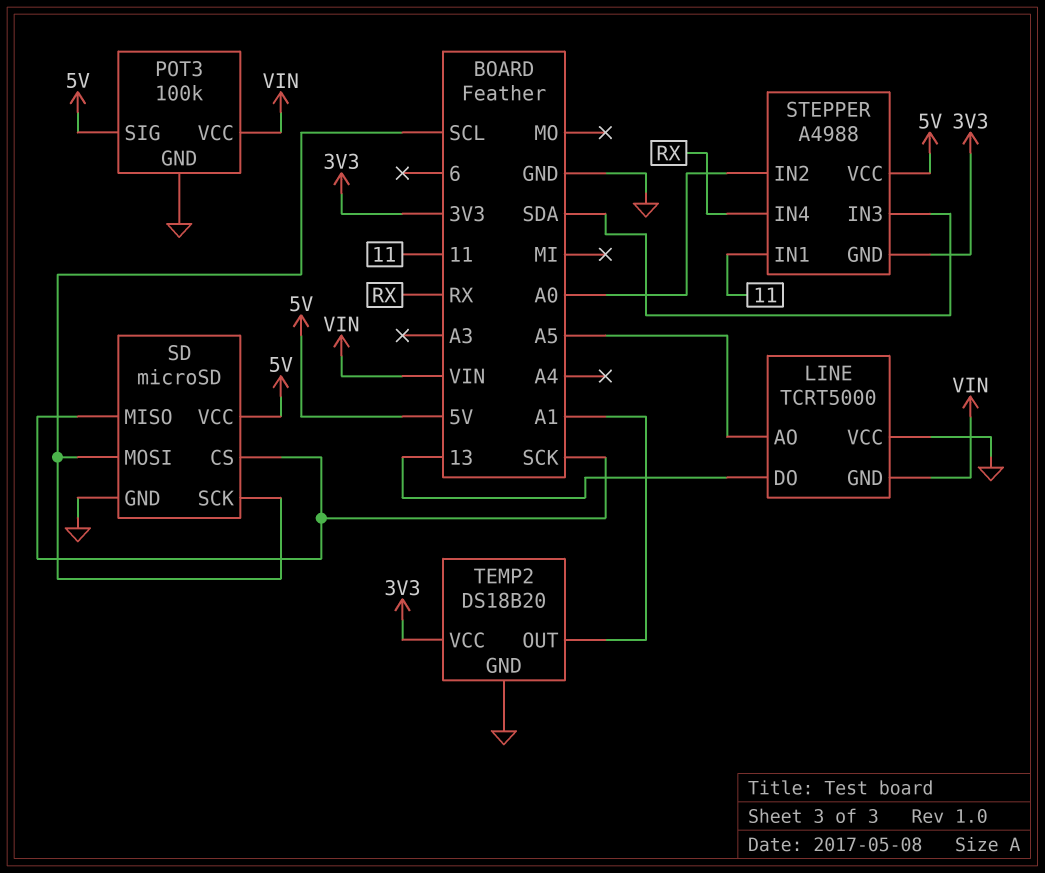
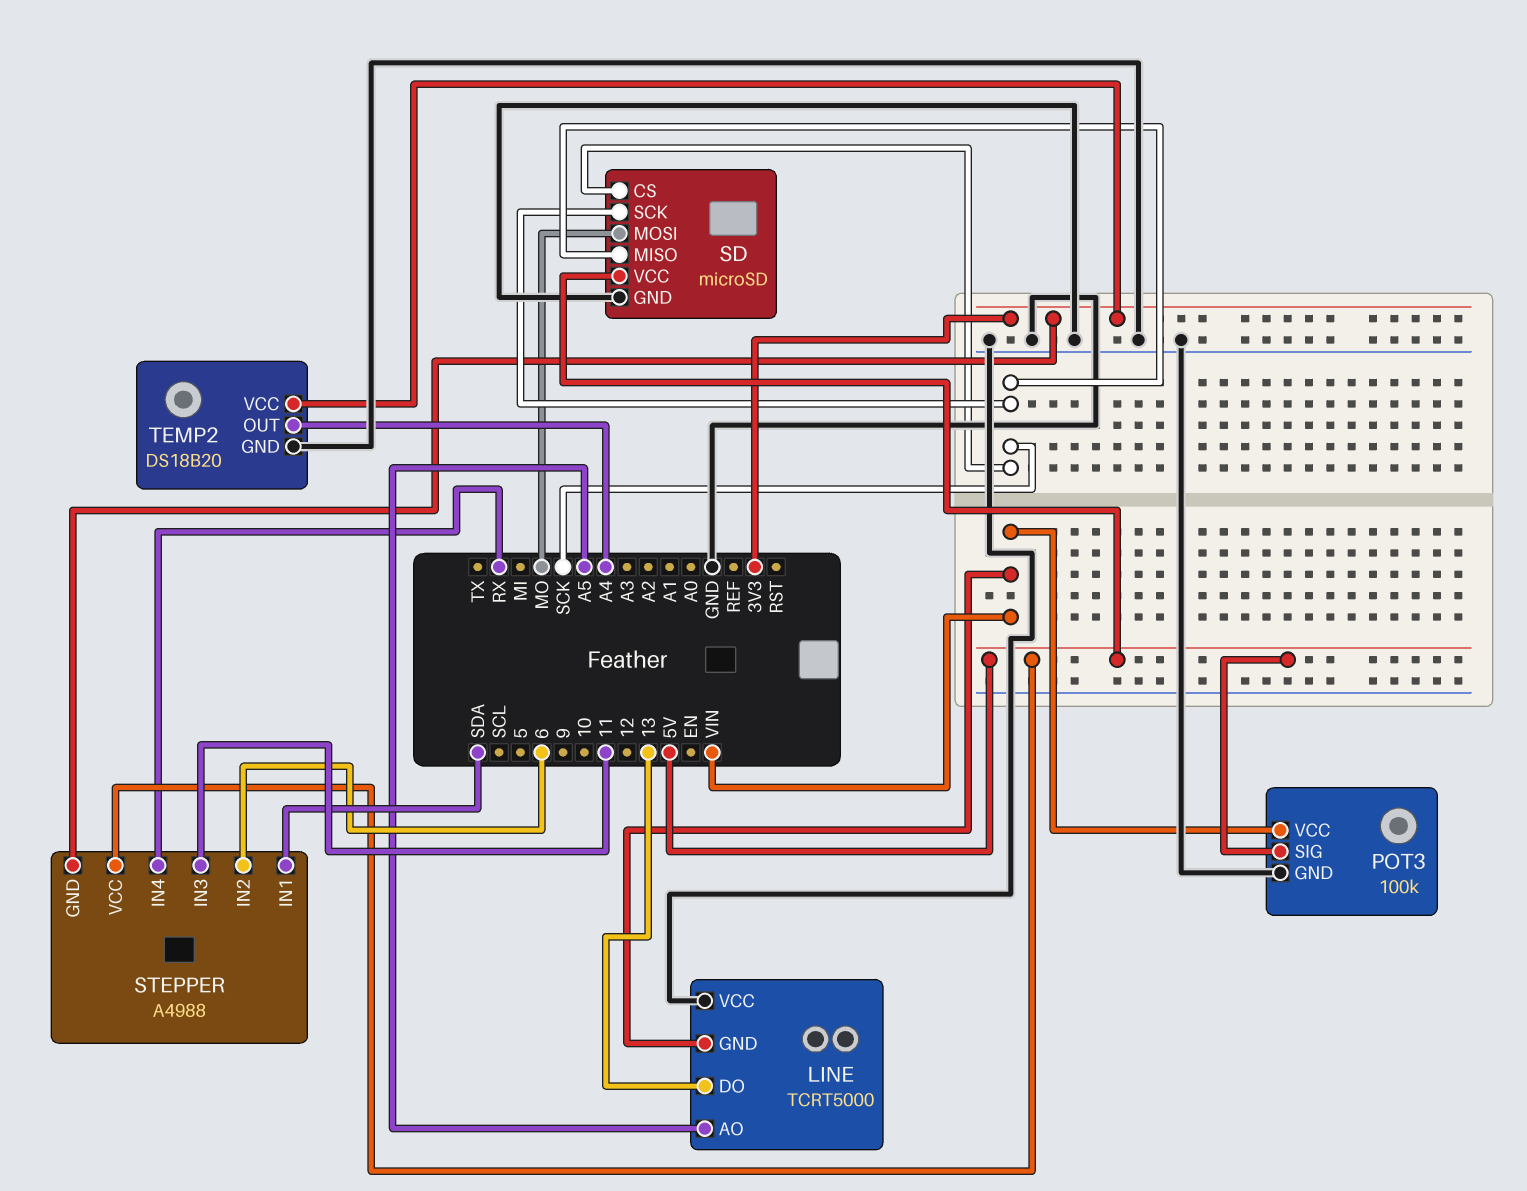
SD pin MOSI: SCL -> MO
SD pin SCK: SCL -> SCK
STEPPER pin IN1: 11 -> SDA
STEPPER pin IN2: A0 -> 6
STEPPER pin IN3: SDA -> 11
TEMP2 pin OUT: A1 -> A4

